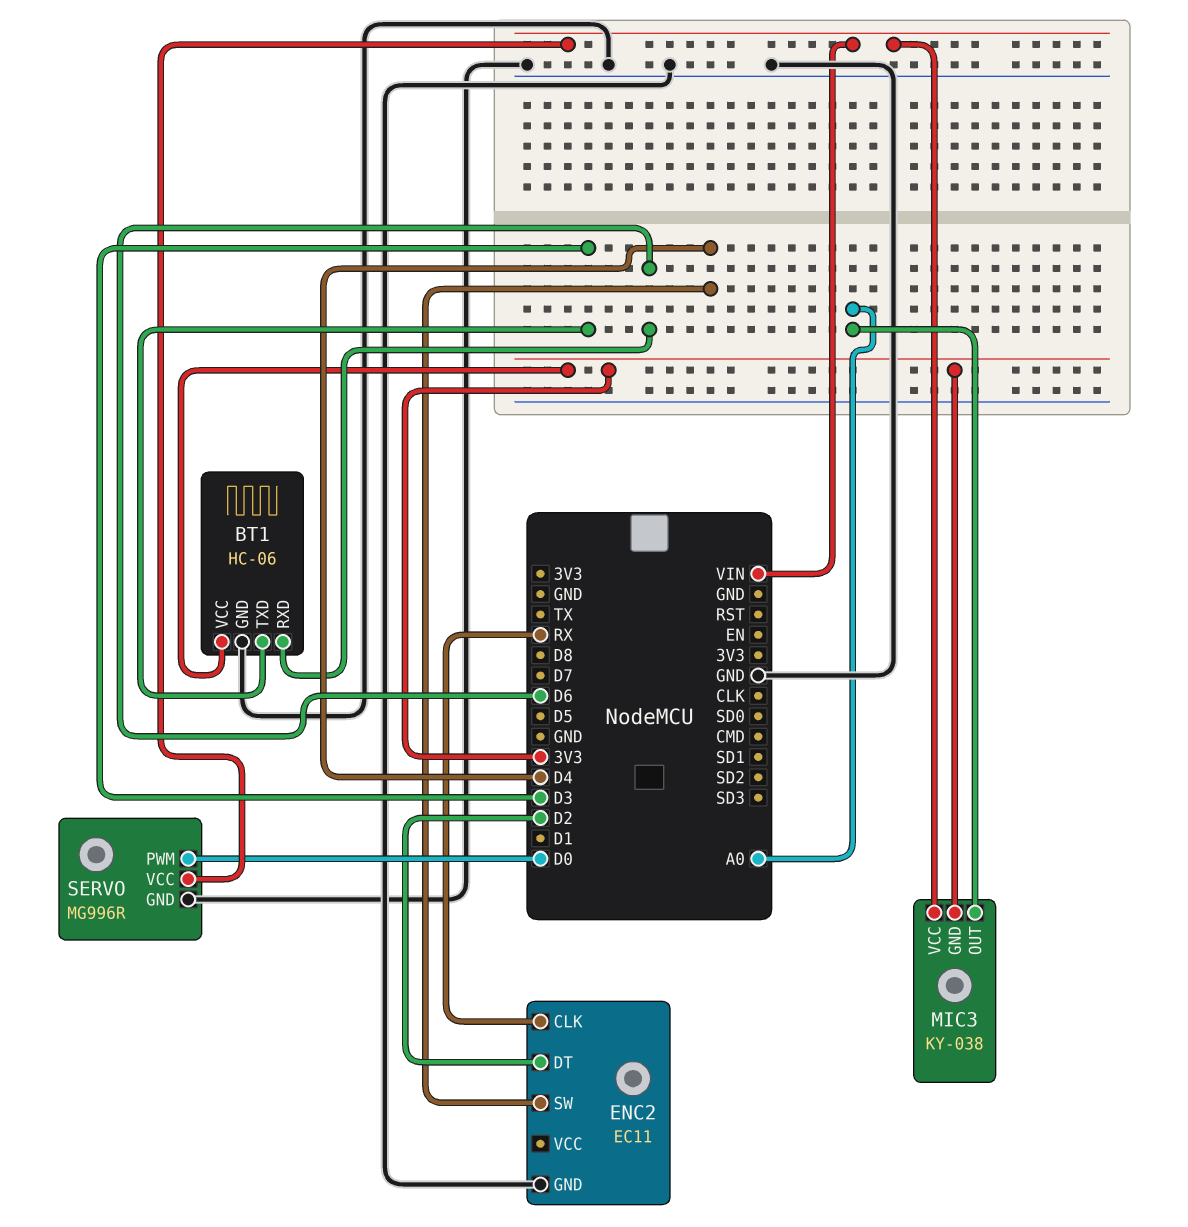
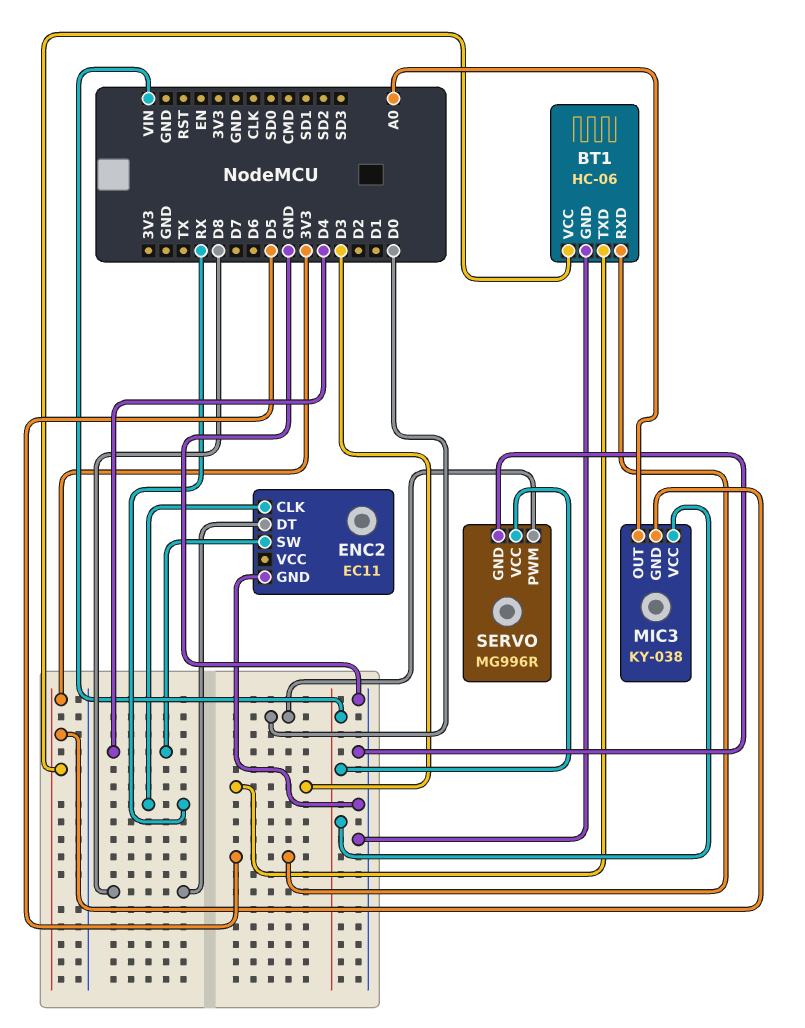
BT1 pin RXD: D6 -> D5
ENC2 pin DT: D2 -> D8

